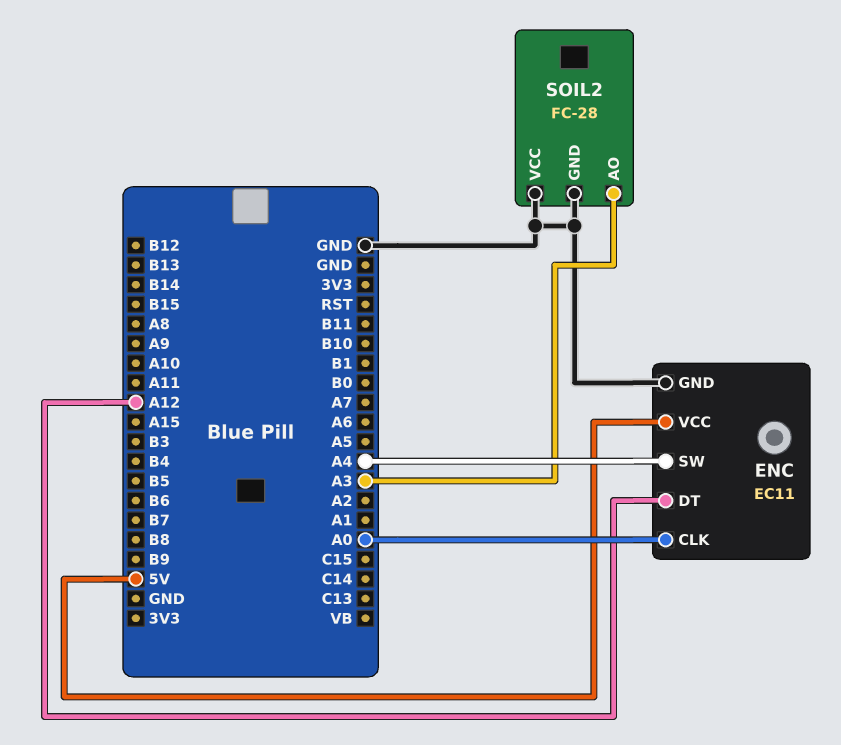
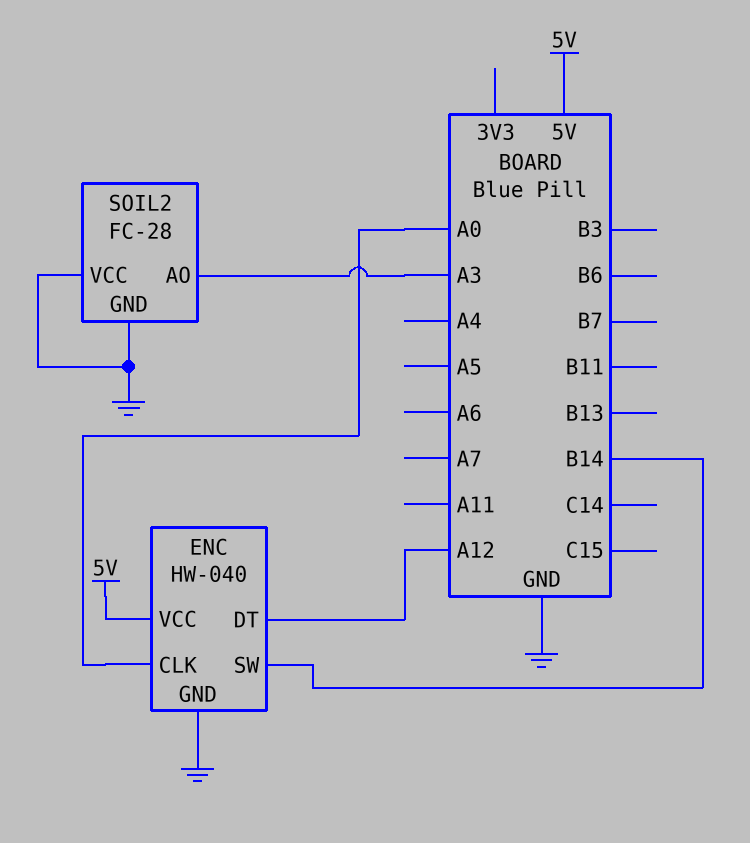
ENC: EC11 -> HW-040
ENC pin SW: A4 -> B14

